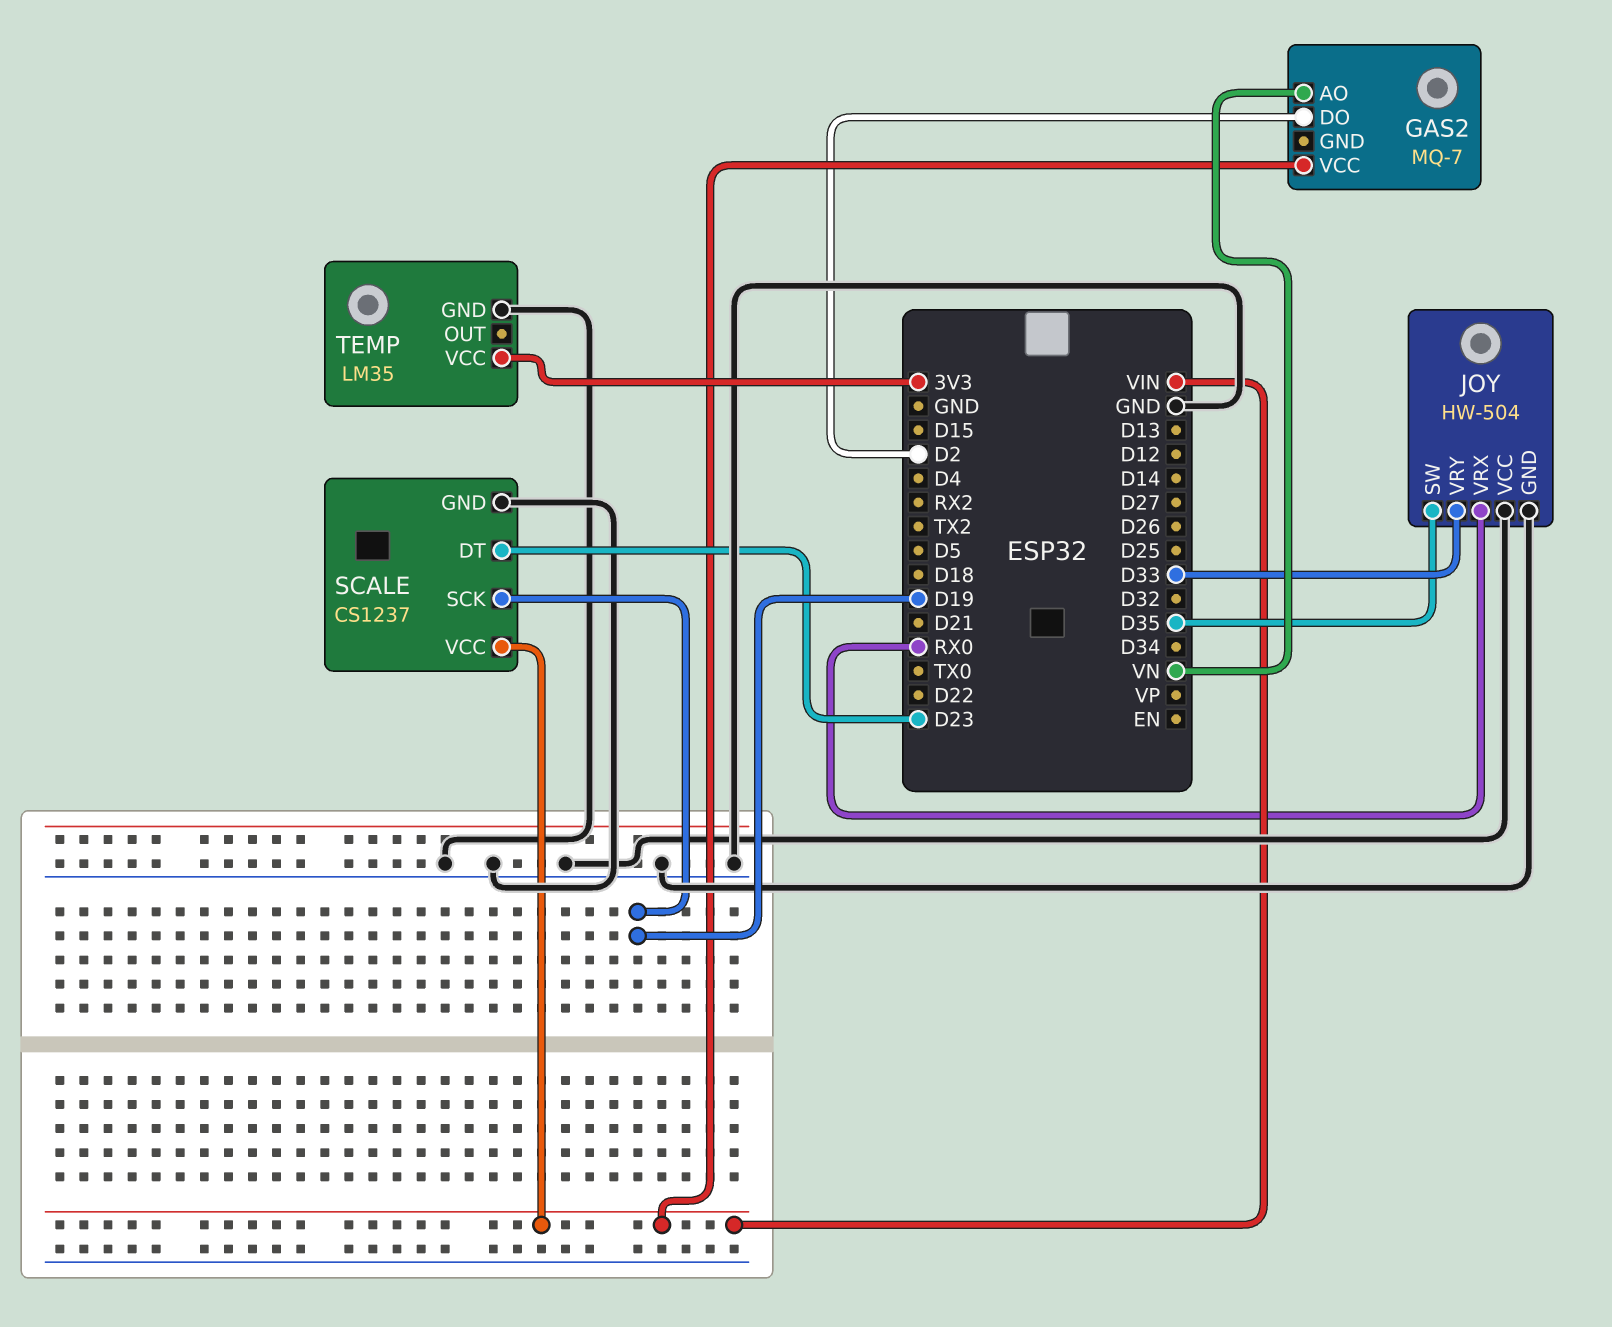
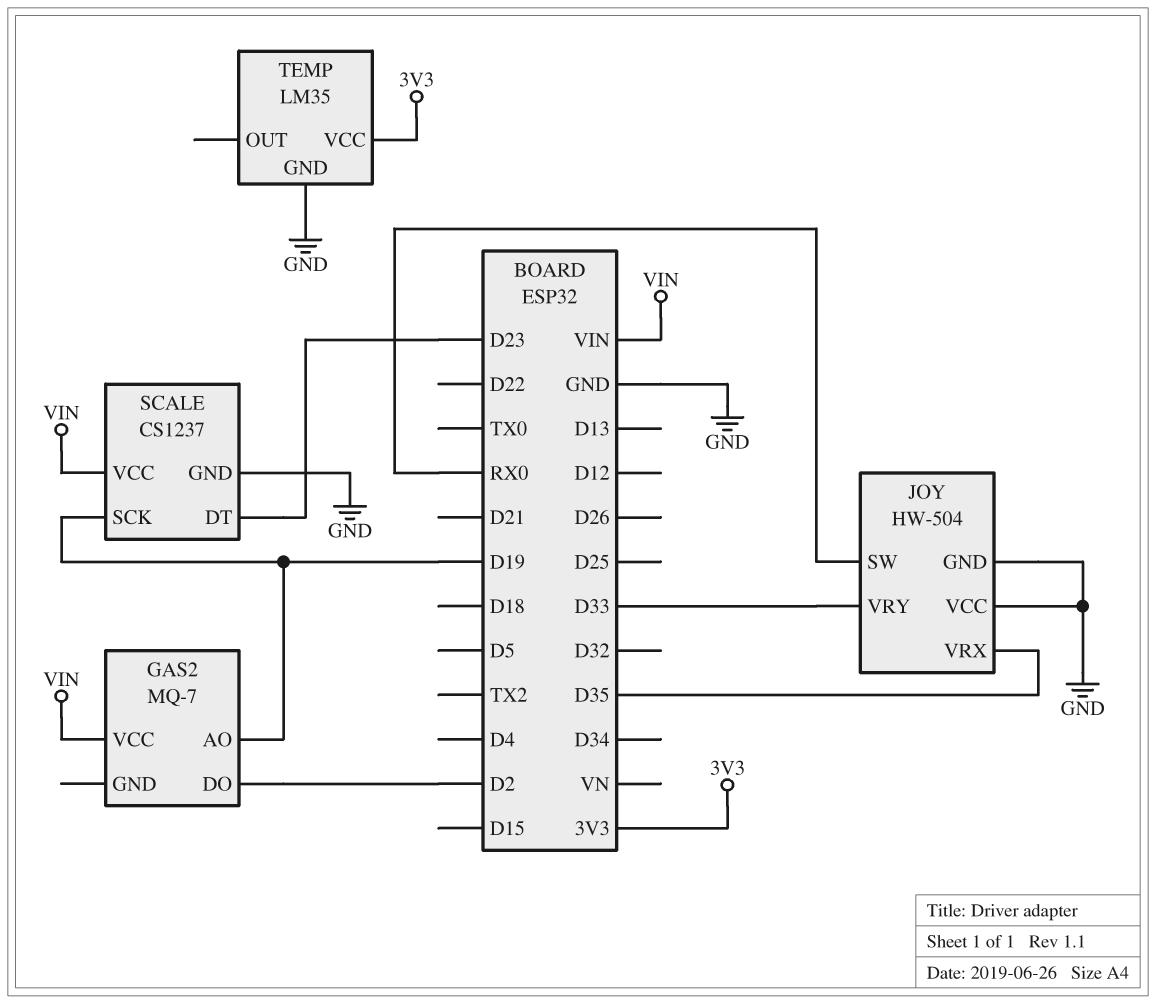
GAS2 pin AO: VN -> D19
JOY pin SW: D35 -> RX0
JOY pin VRX: RX0 -> D35

